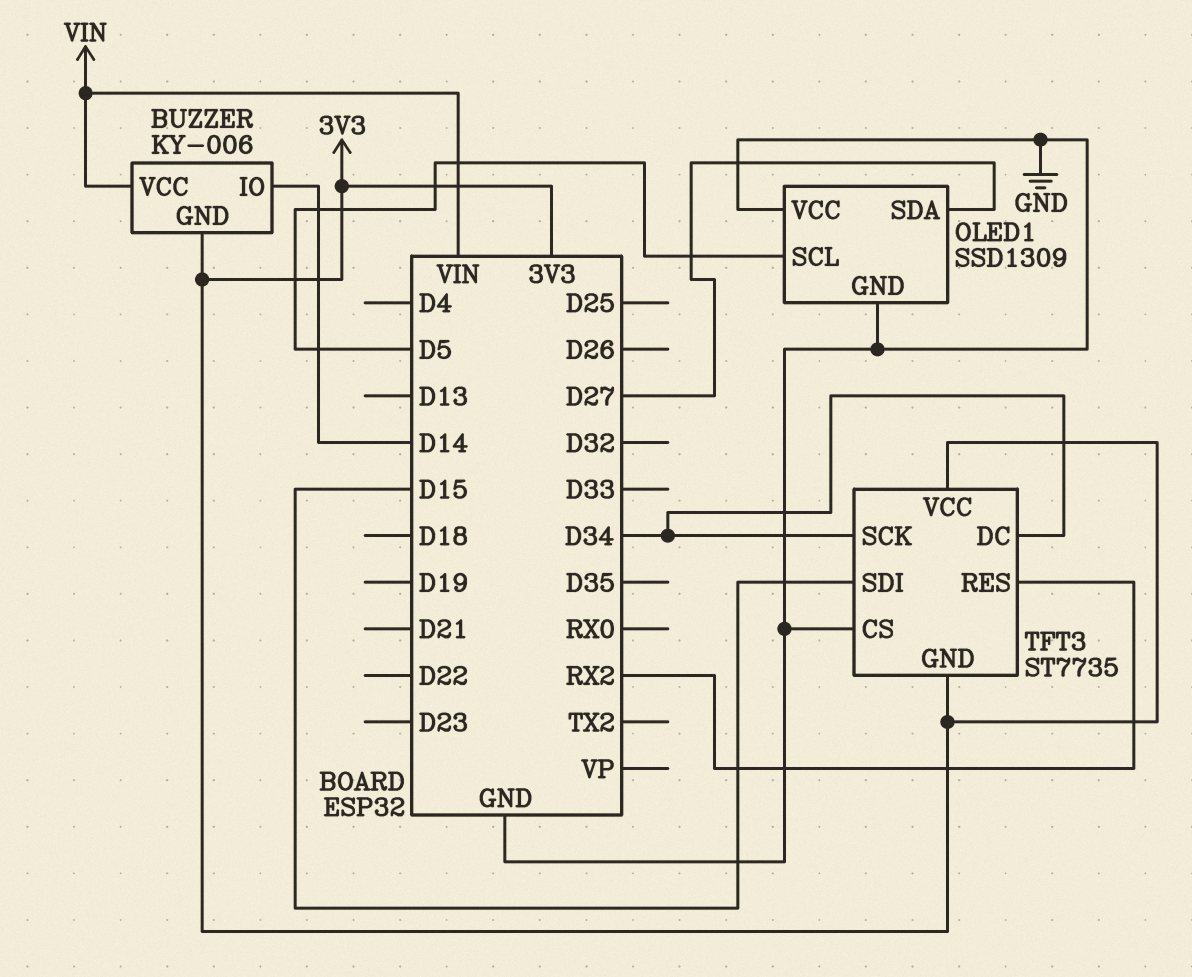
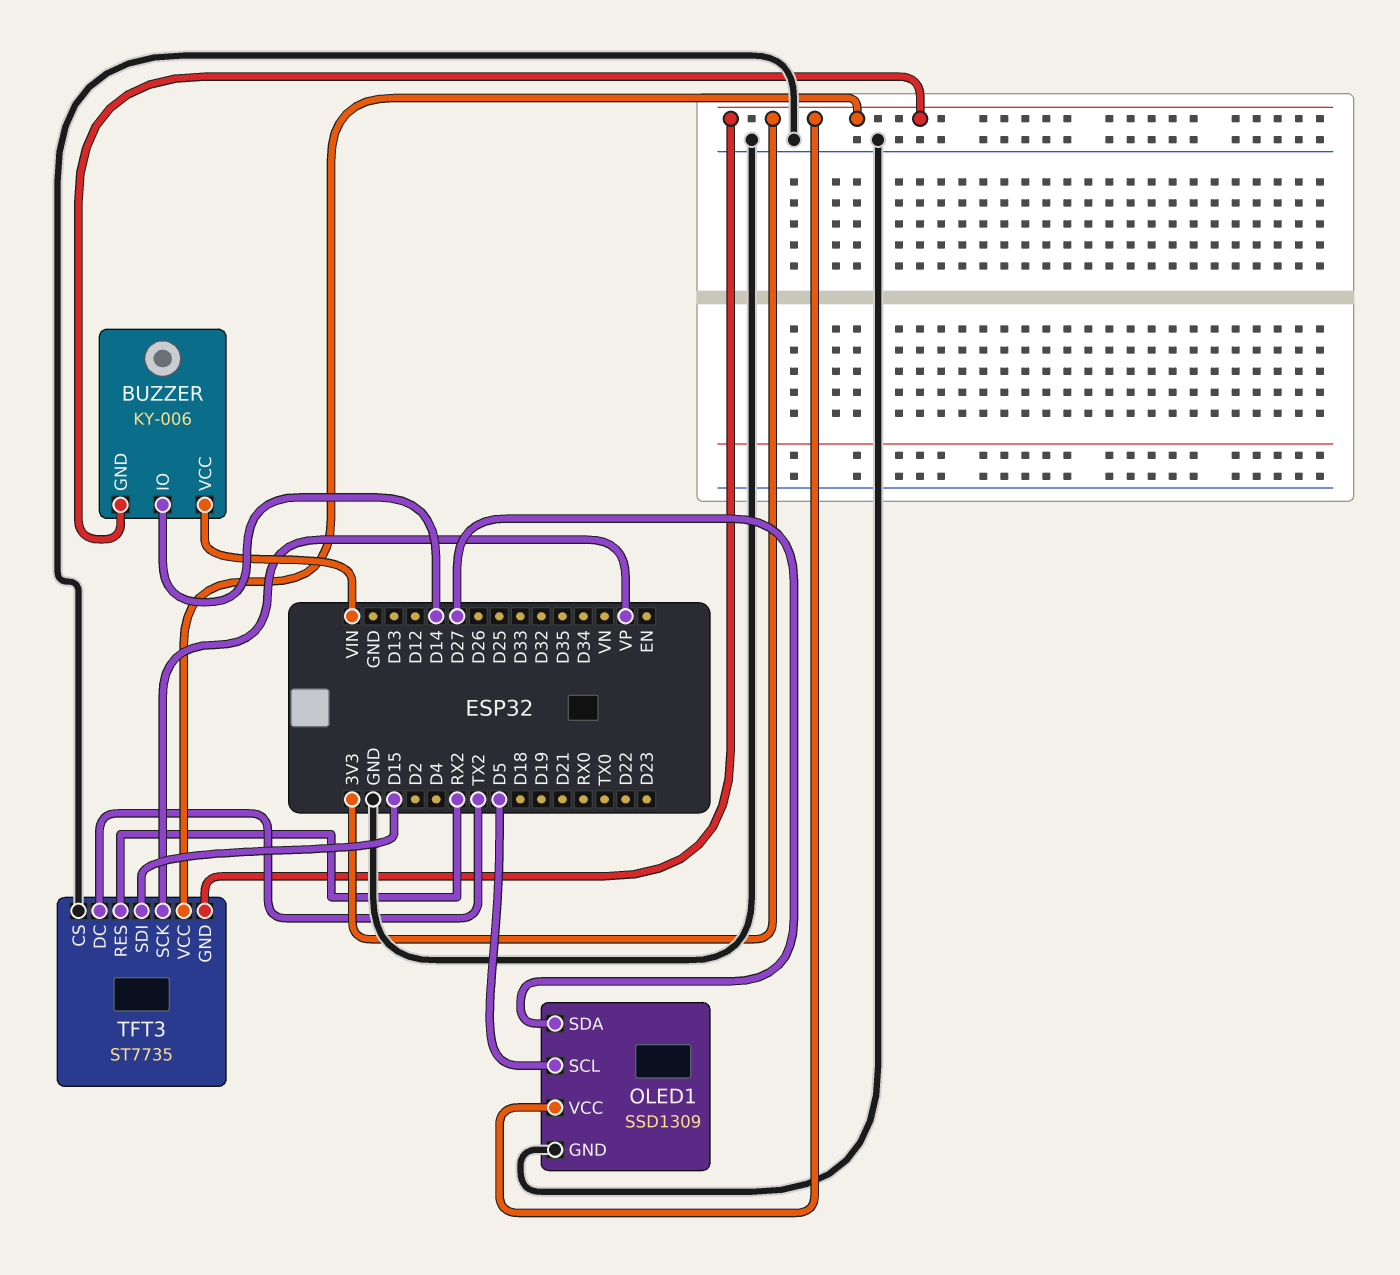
OLED1 pin VCC: GND -> 3V3
TFT3 pin DC: D34 -> TX2
TFT3 pin SCK: D34 -> VP

